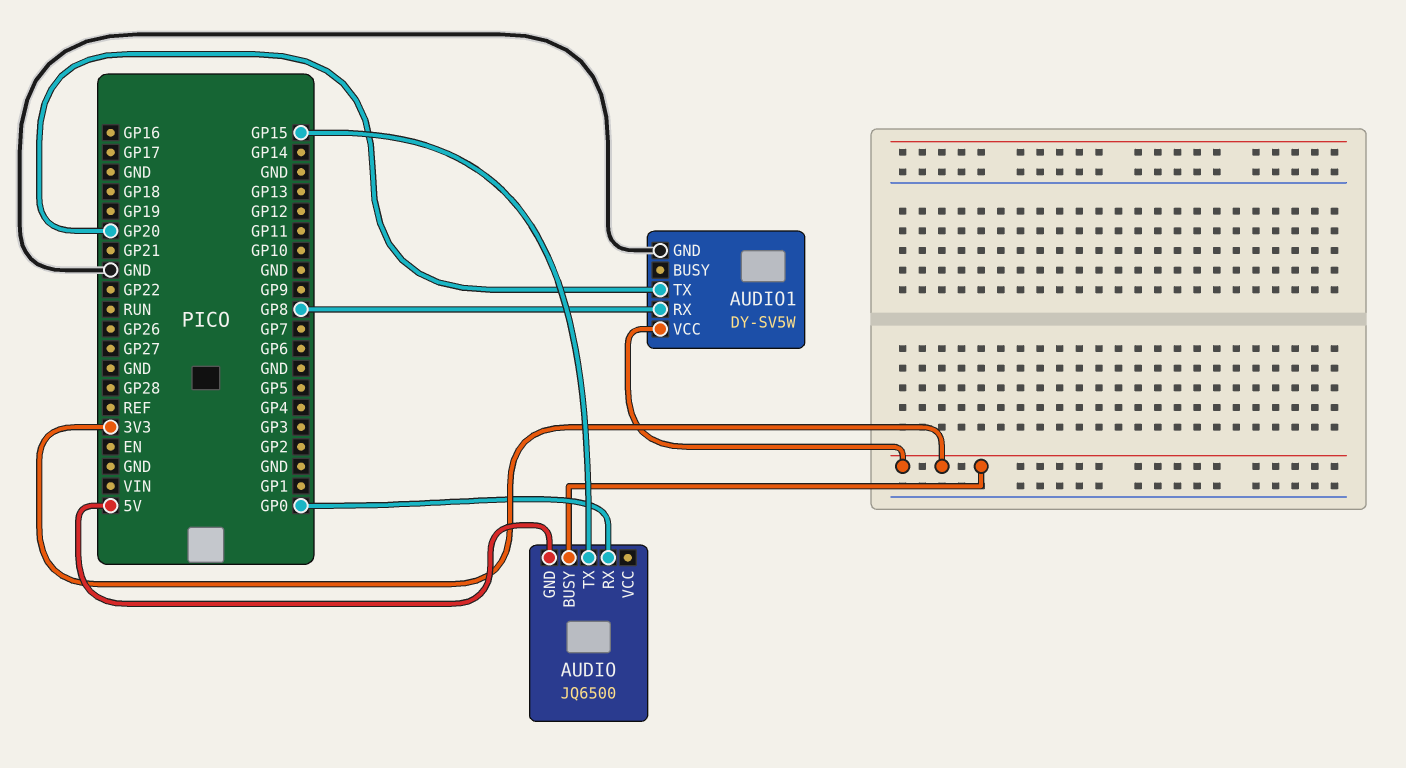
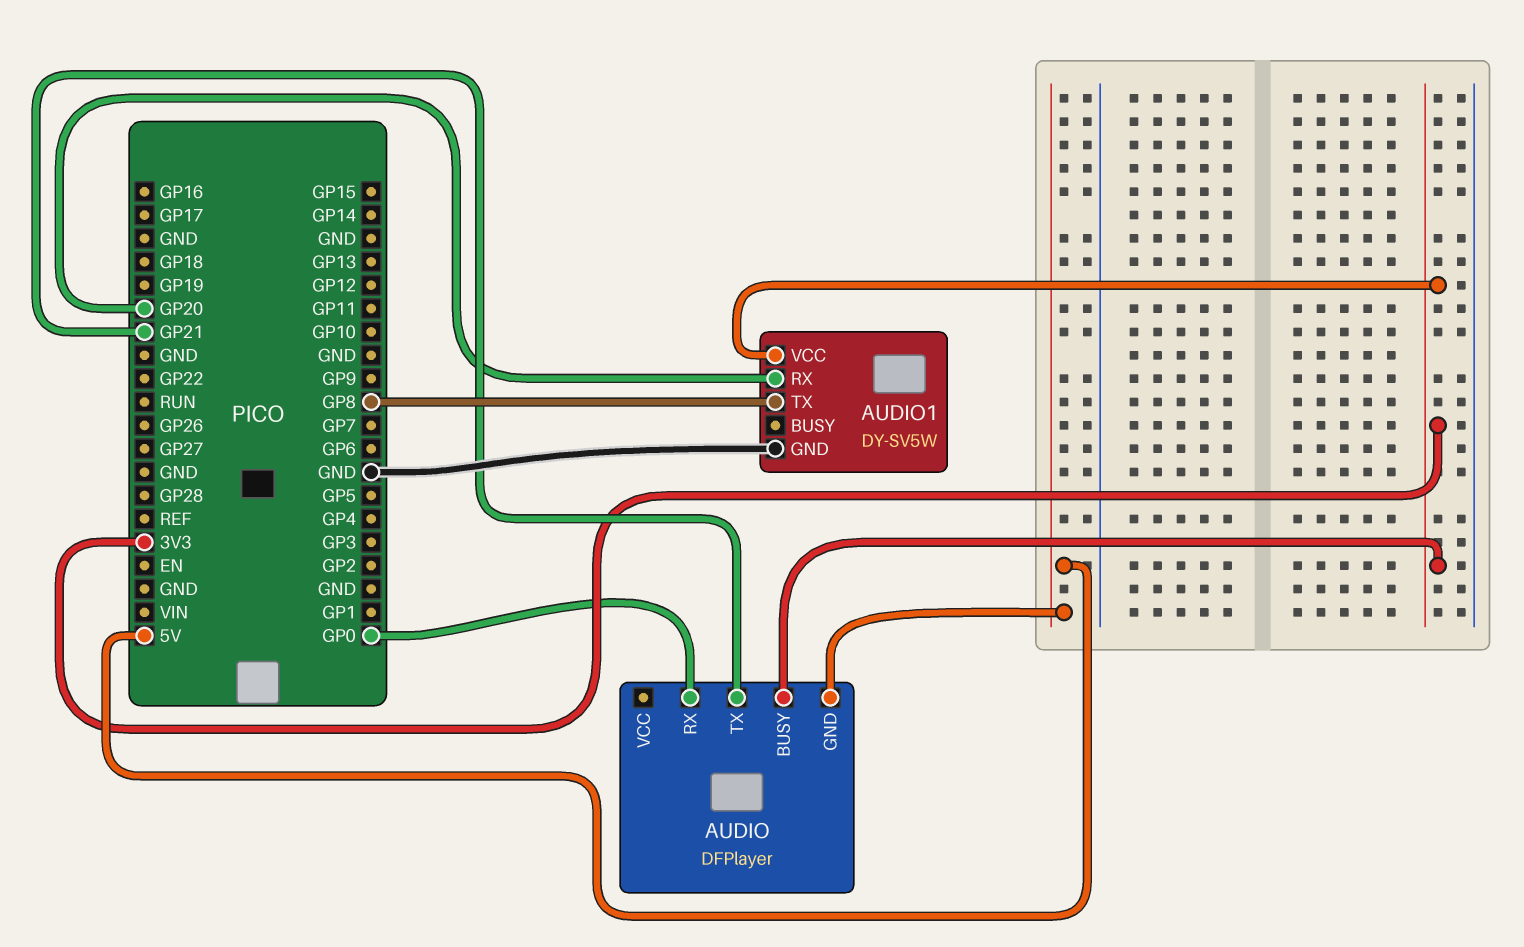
AUDIO: JQ6500 -> DFPlayer
AUDIO pin TX: GP15 -> GP21
AUDIO1 pin RX: GP8 -> GP20
AUDIO1 pin TX: GP20 -> GP8

